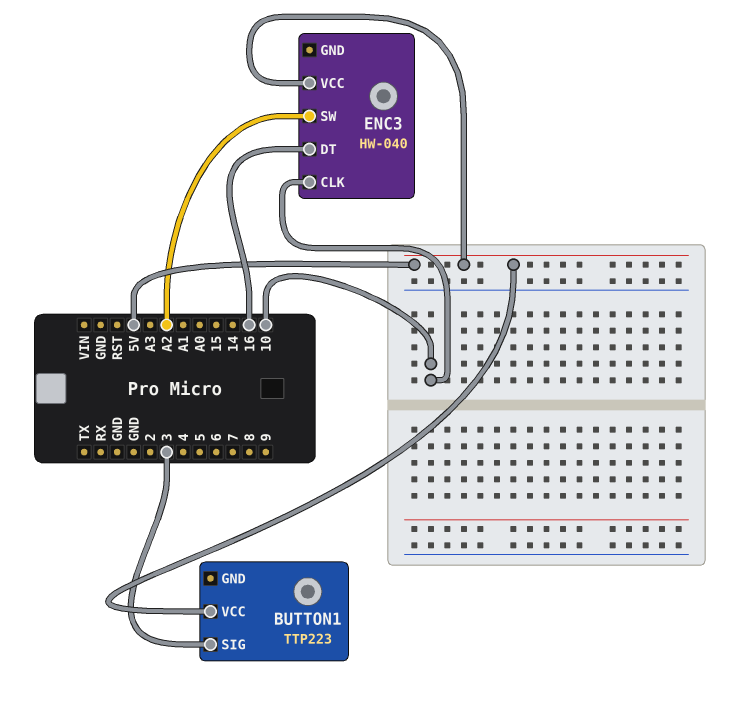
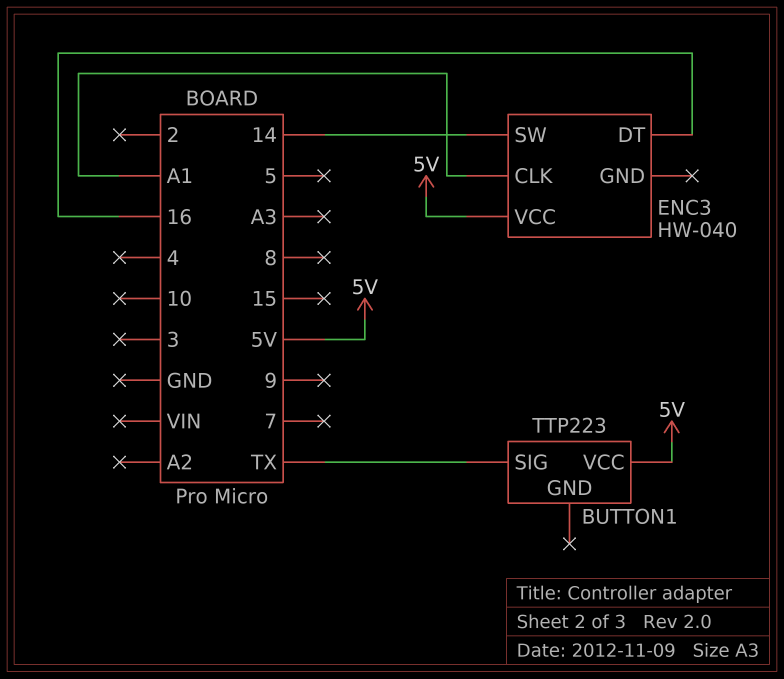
BUTTON1 pin SIG: 3 -> TX
ENC3 pin CLK: 10 -> A1
ENC3 pin SW: A2 -> 14

